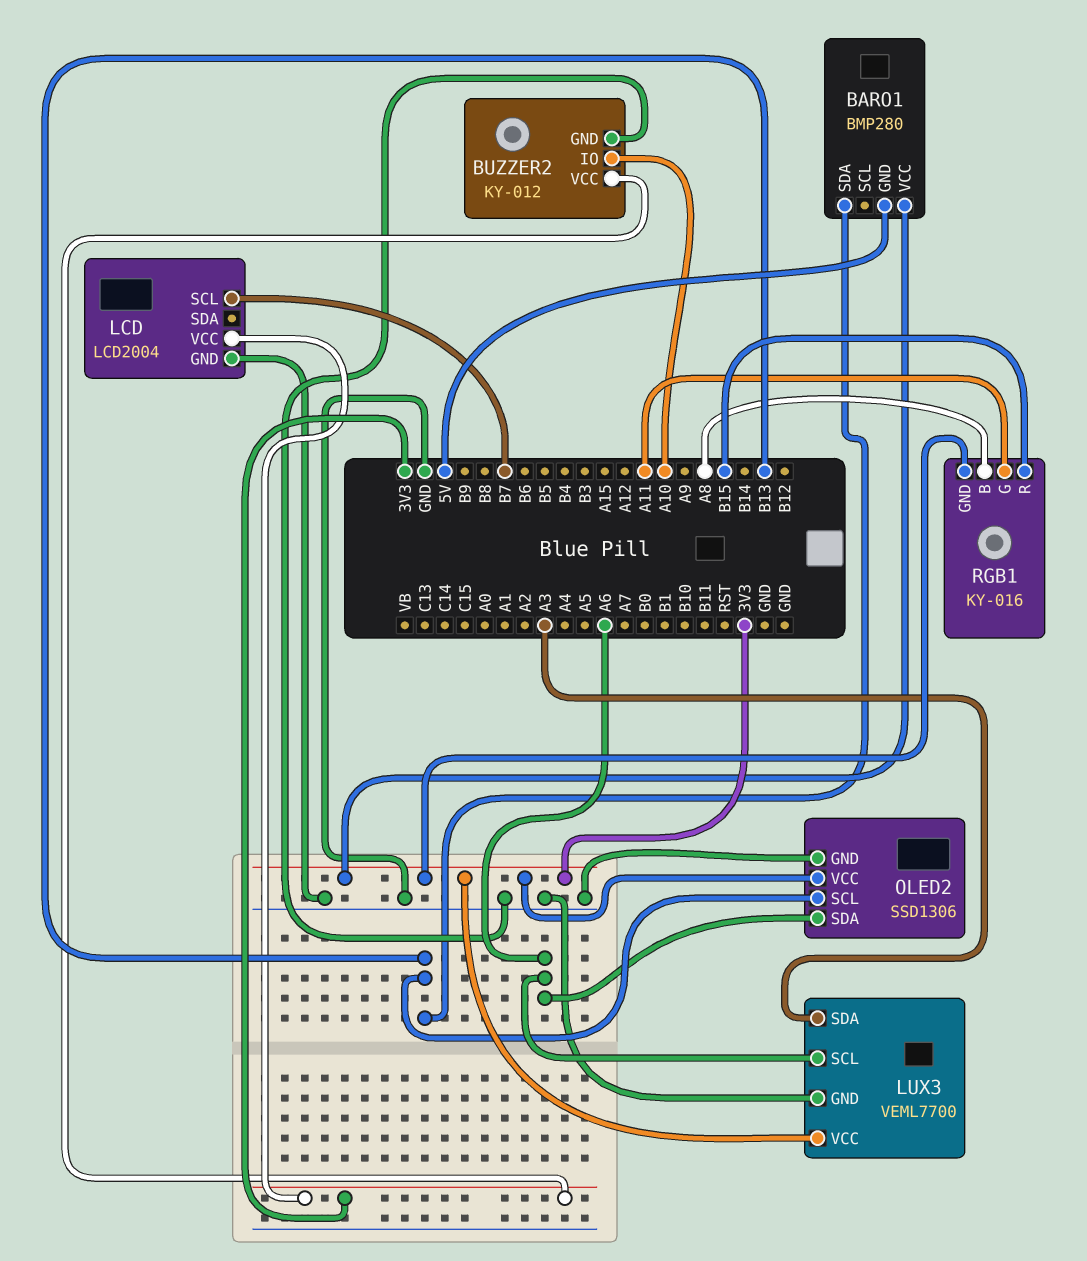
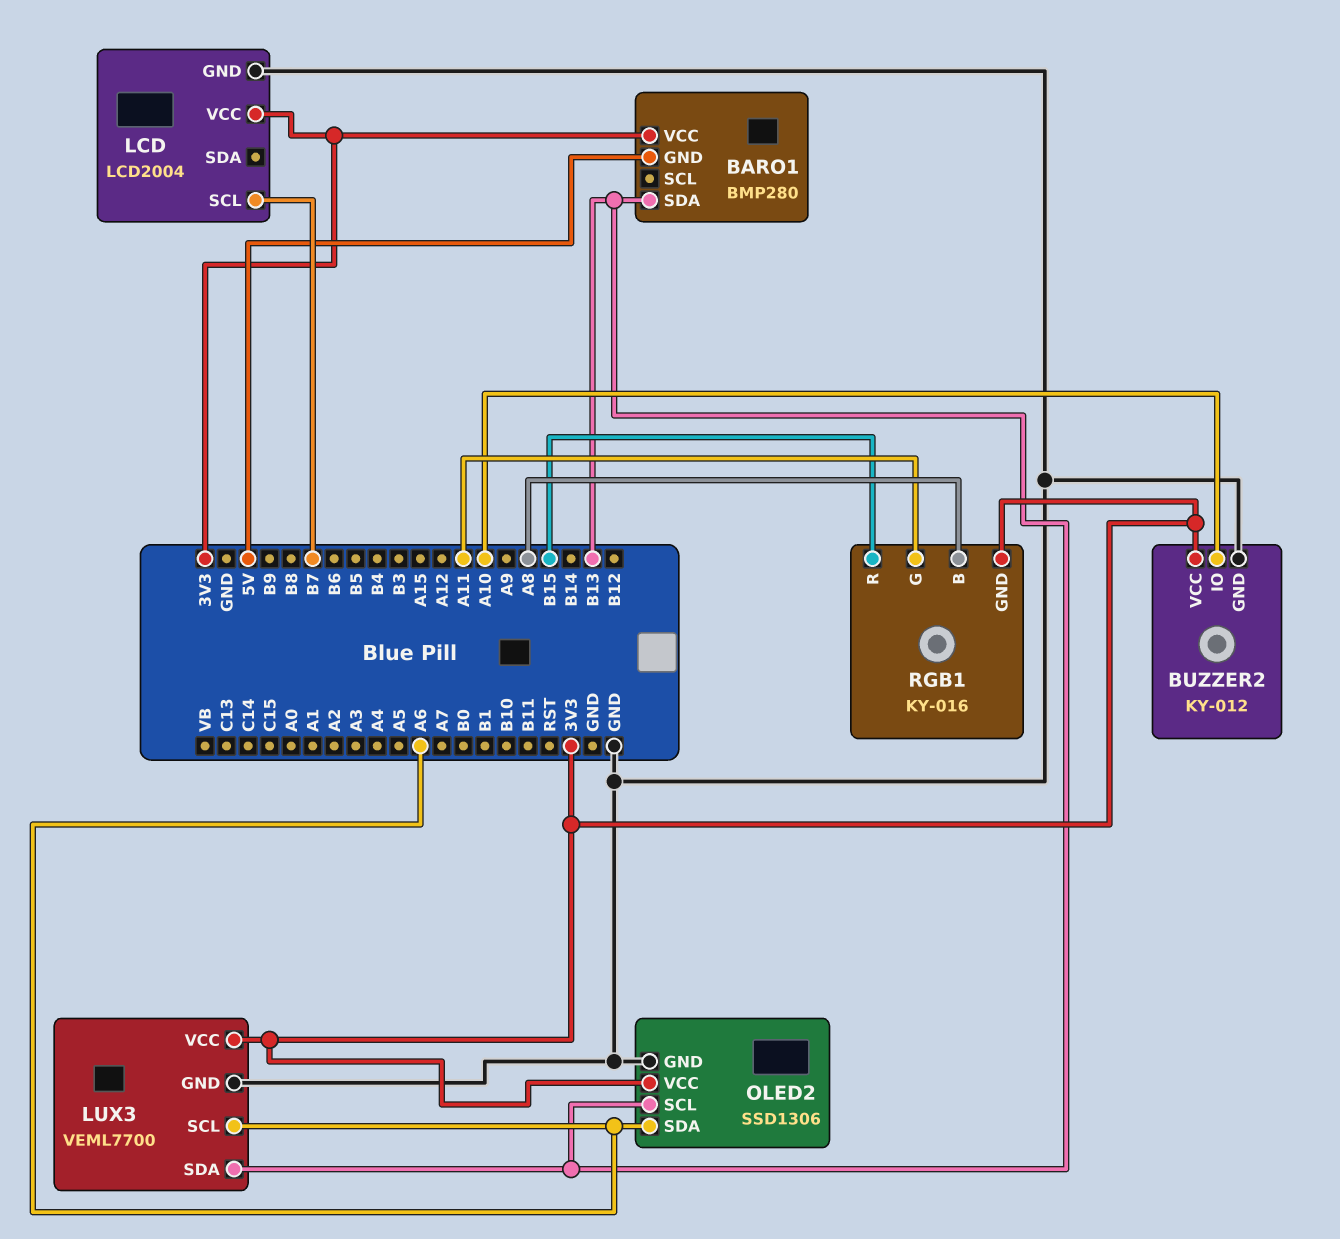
LUX3 pin SDA: A3 -> B13

